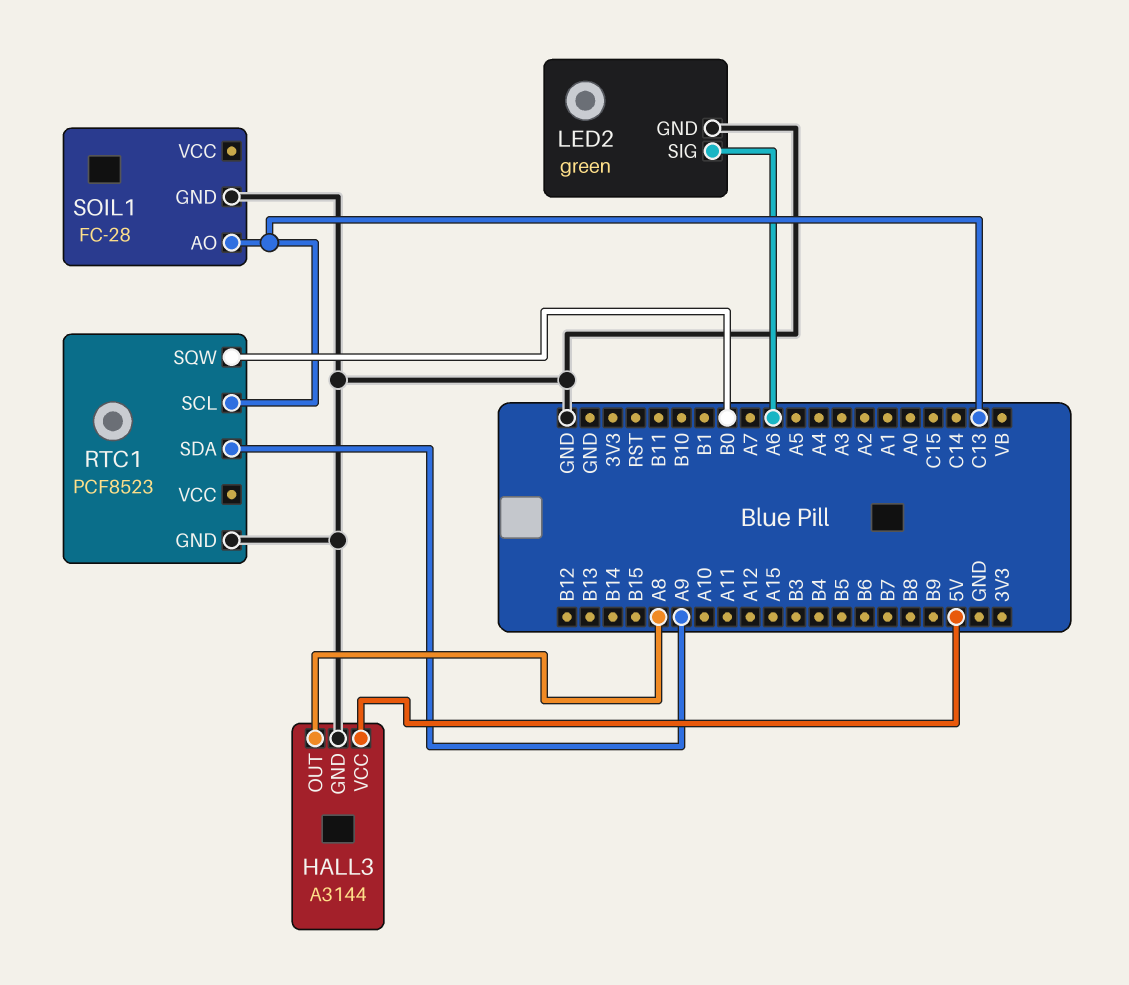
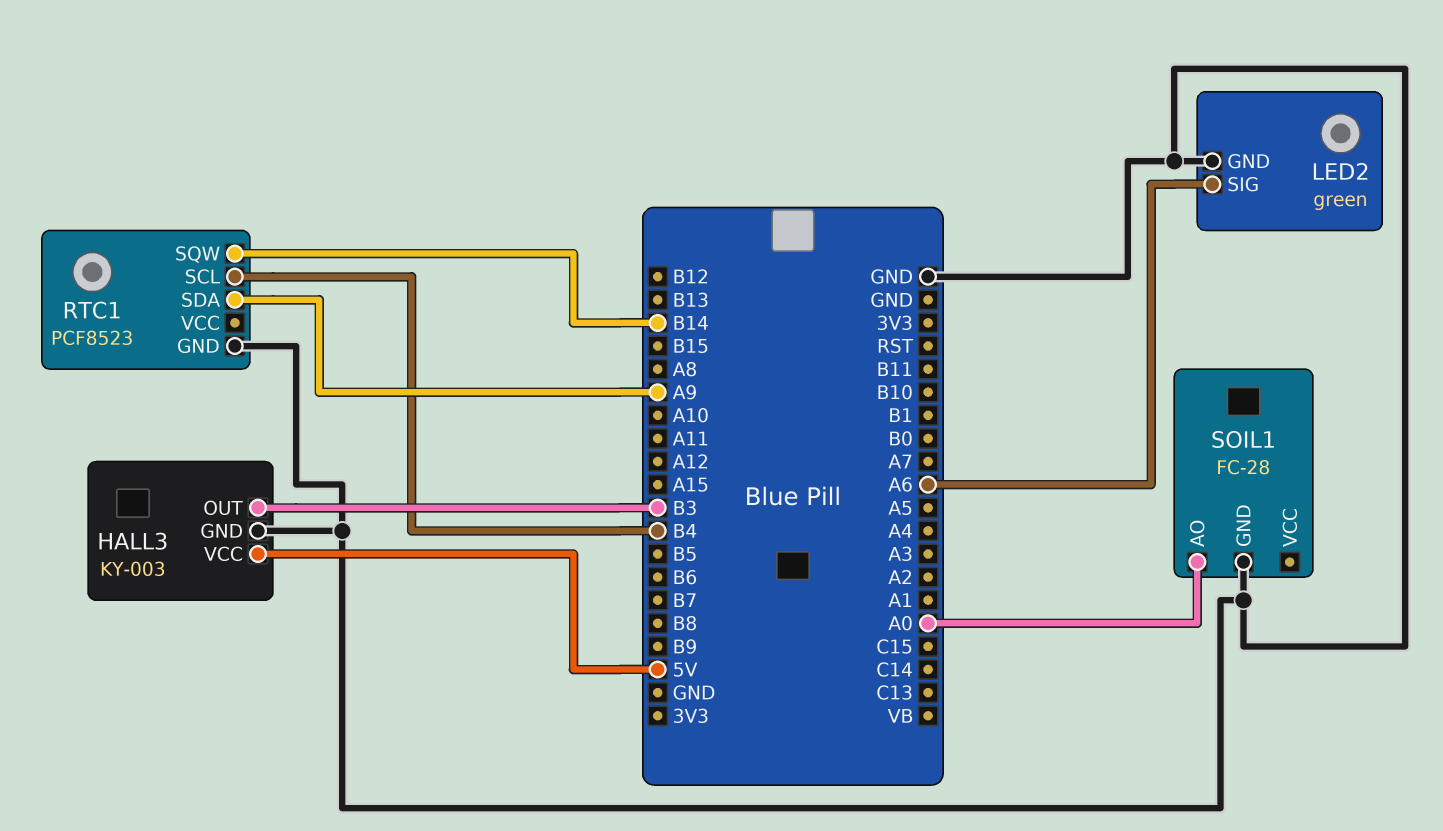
HALL3: A3144 -> KY-003
HALL3 pin OUT: A8 -> B3
RTC1 pin SCL: C13 -> B4
RTC1 pin SQW: B0 -> B14
SOIL1 pin AO: C13 -> A0

